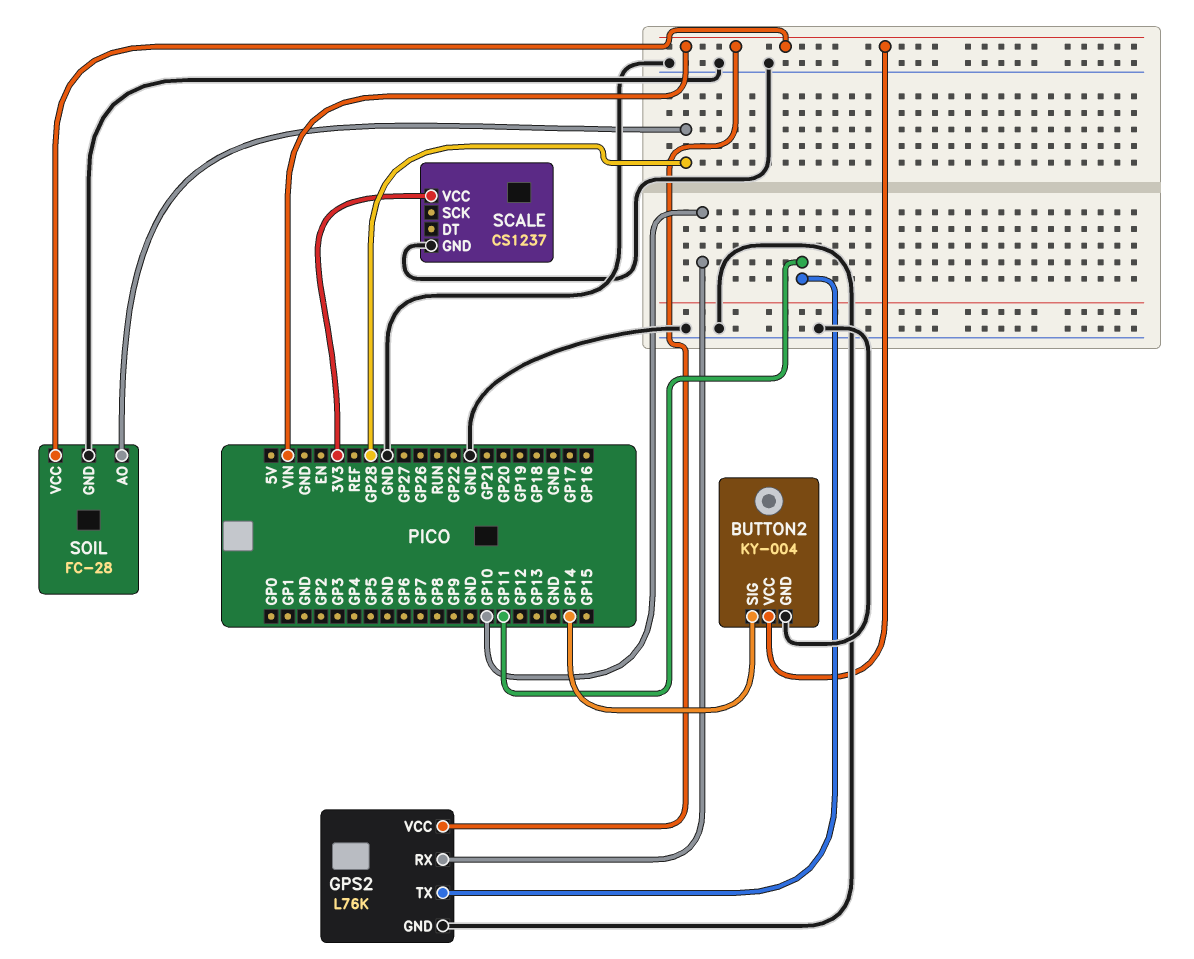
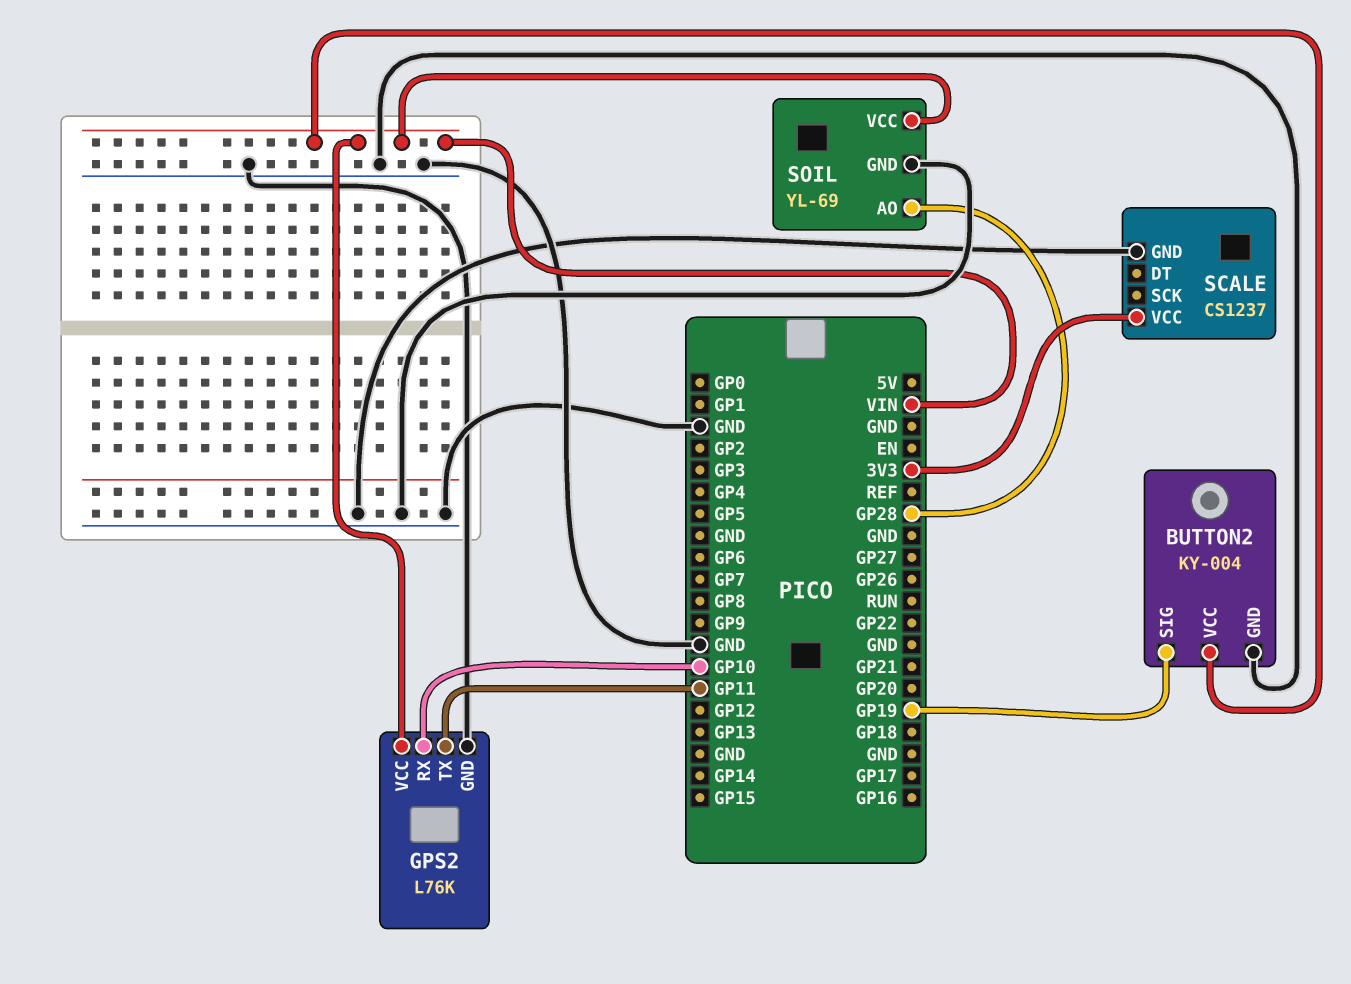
BUTTON2 pin SIG: GP14 -> GP19
SOIL: FC-28 -> YL-69

